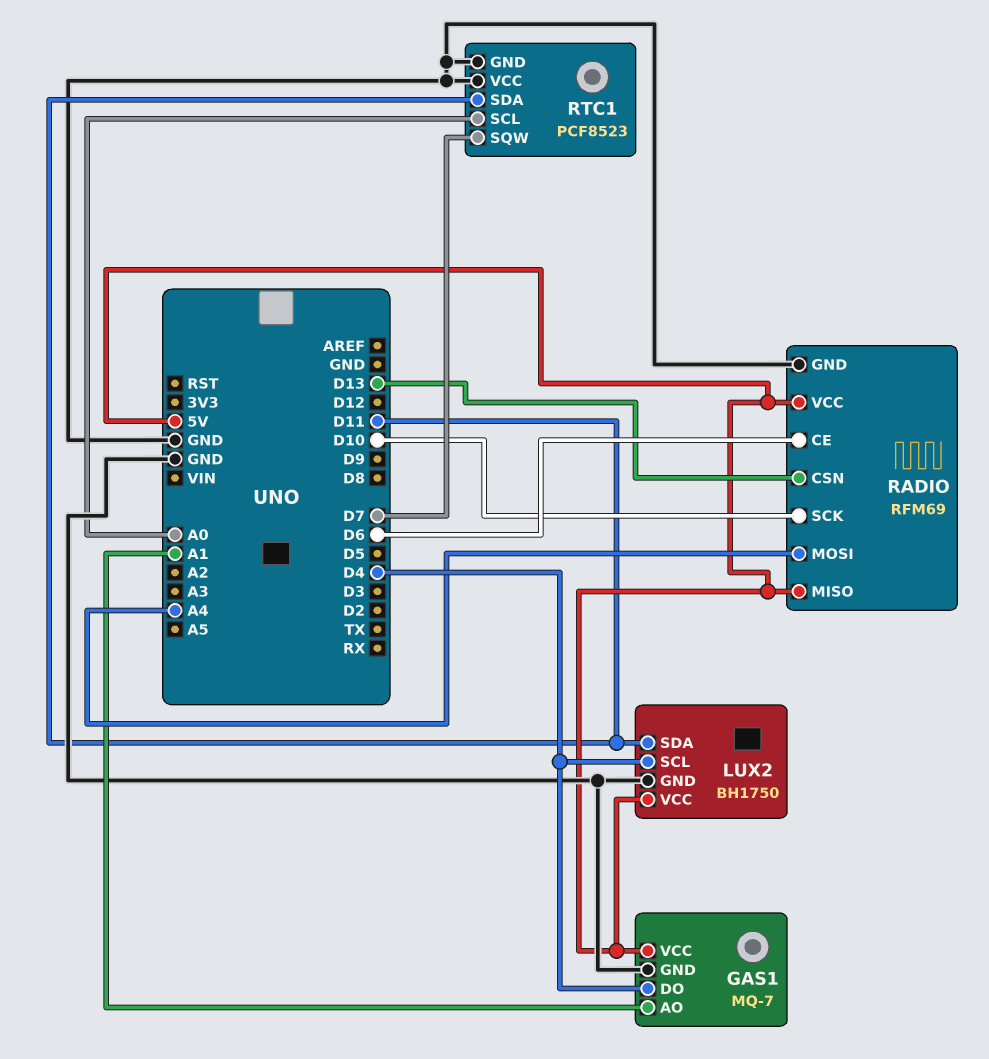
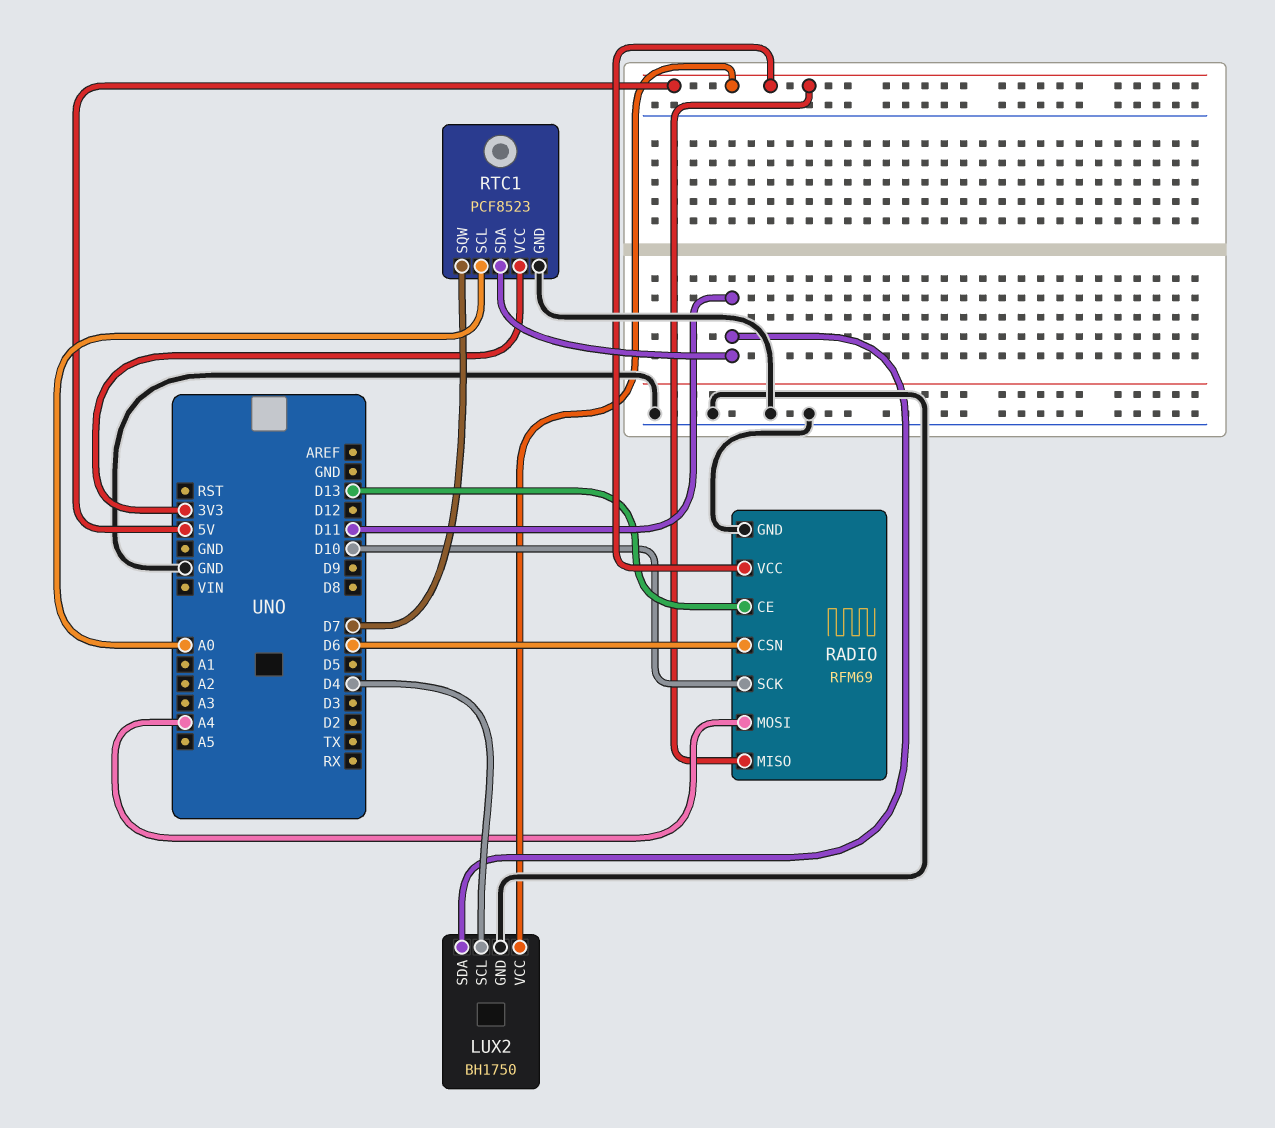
GAS1: MQ-7 -> none
GAS1 pin AO: A1 -> none
GAS1 pin DO: D4 -> none
GAS1 pin GND: GND -> none
GAS1 pin VCC: 5V -> none
RADIO pin CE: D6 -> D13
RADIO pin CSN: D13 -> D6
RTC1 pin VCC: GND -> 3V3

